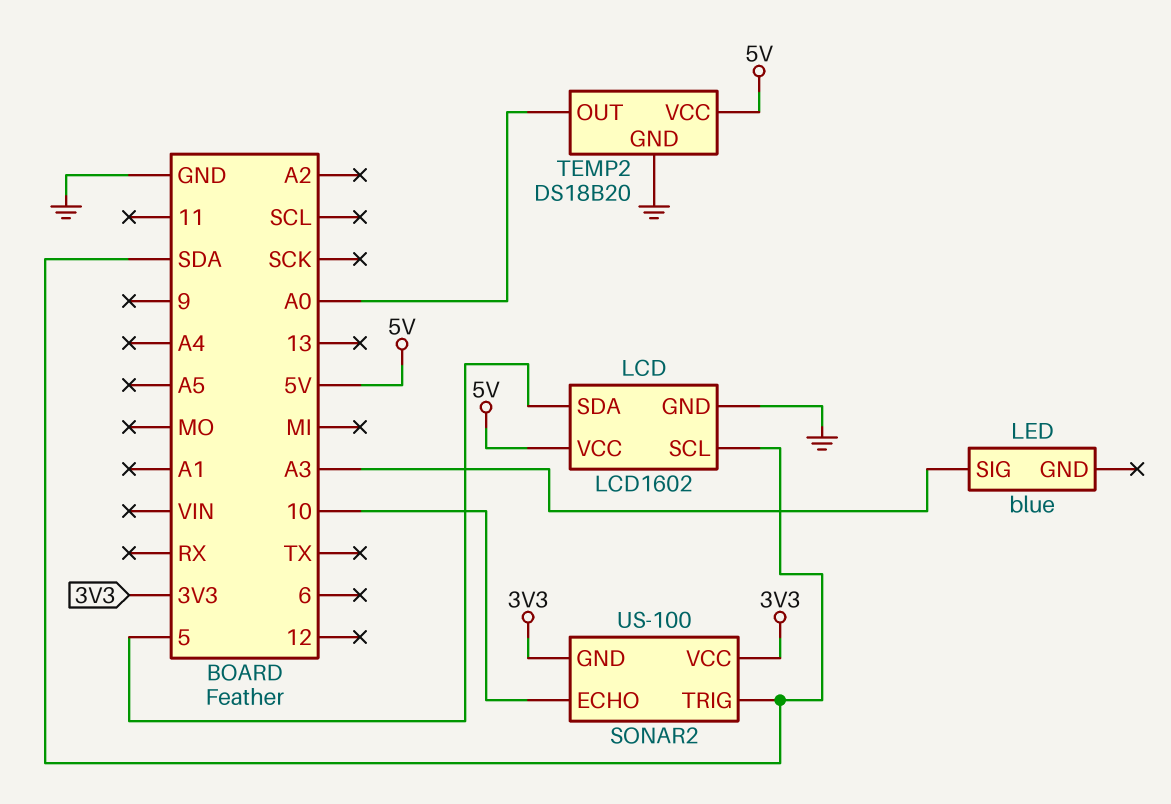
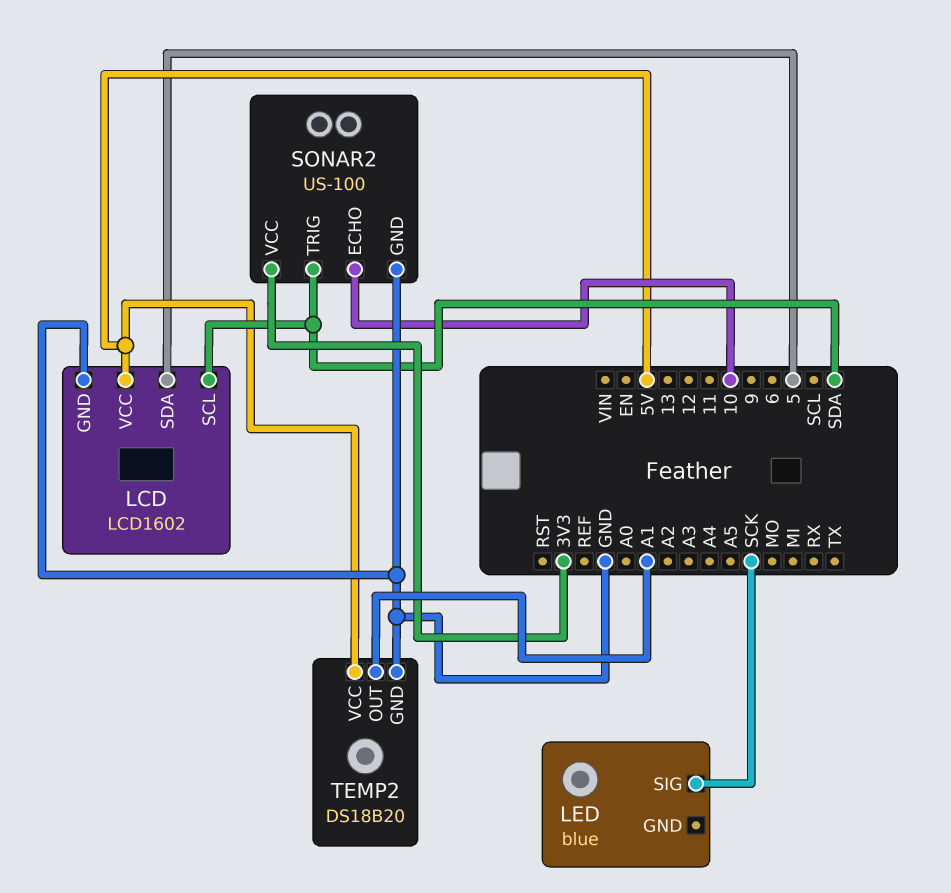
LED pin SIG: A3 -> SCK
SONAR2 pin GND: 3V3 -> GND
TEMP2 pin OUT: A0 -> A1

